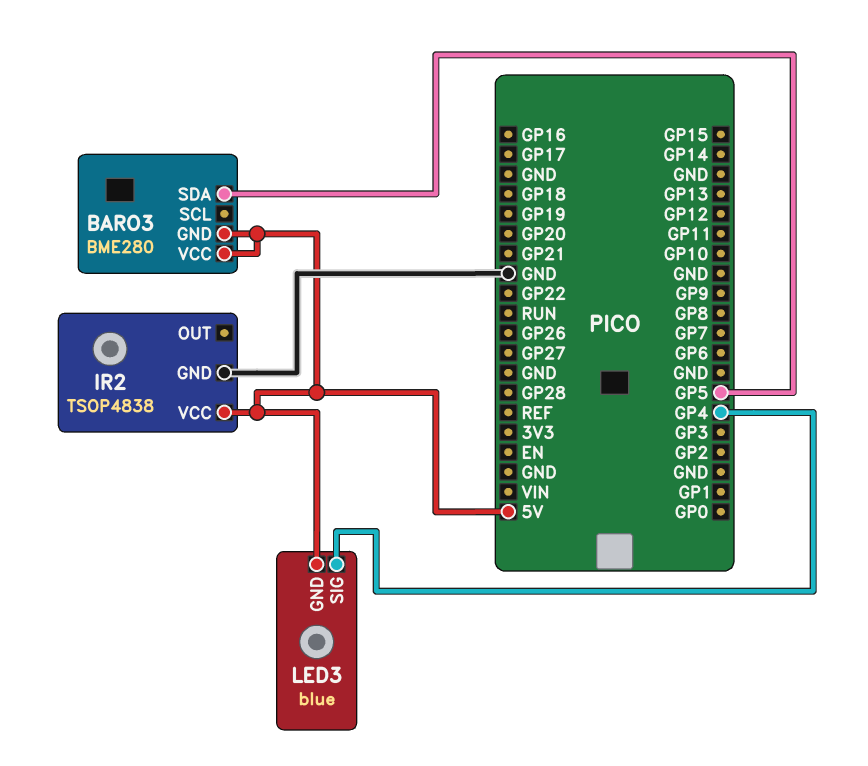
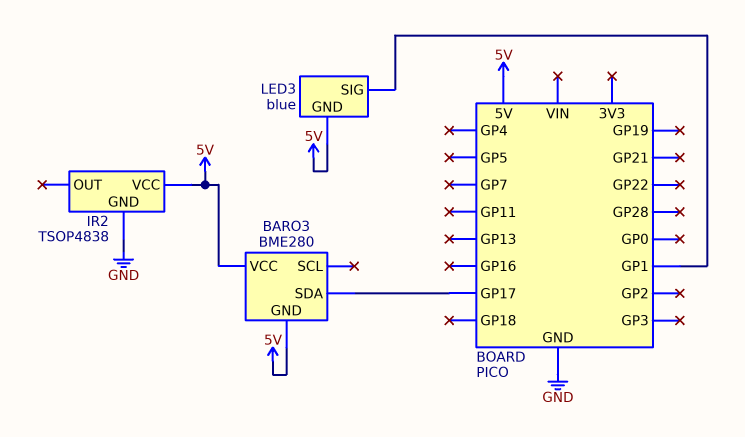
BARO3 pin SDA: GP5 -> GP17
LED3 pin SIG: GP4 -> GP1

